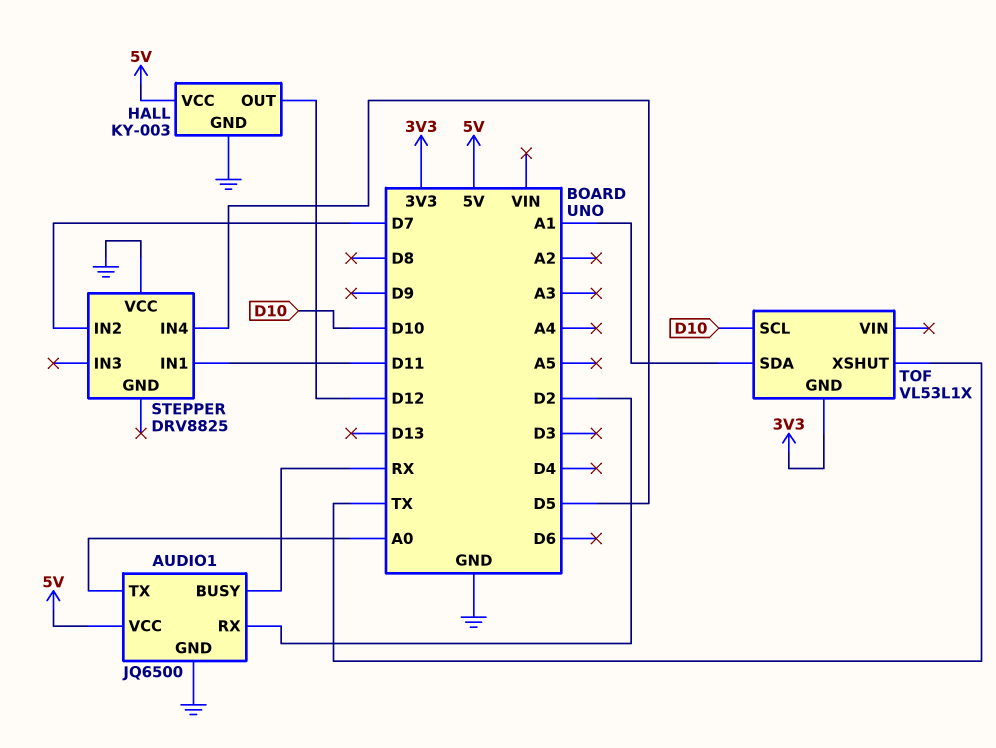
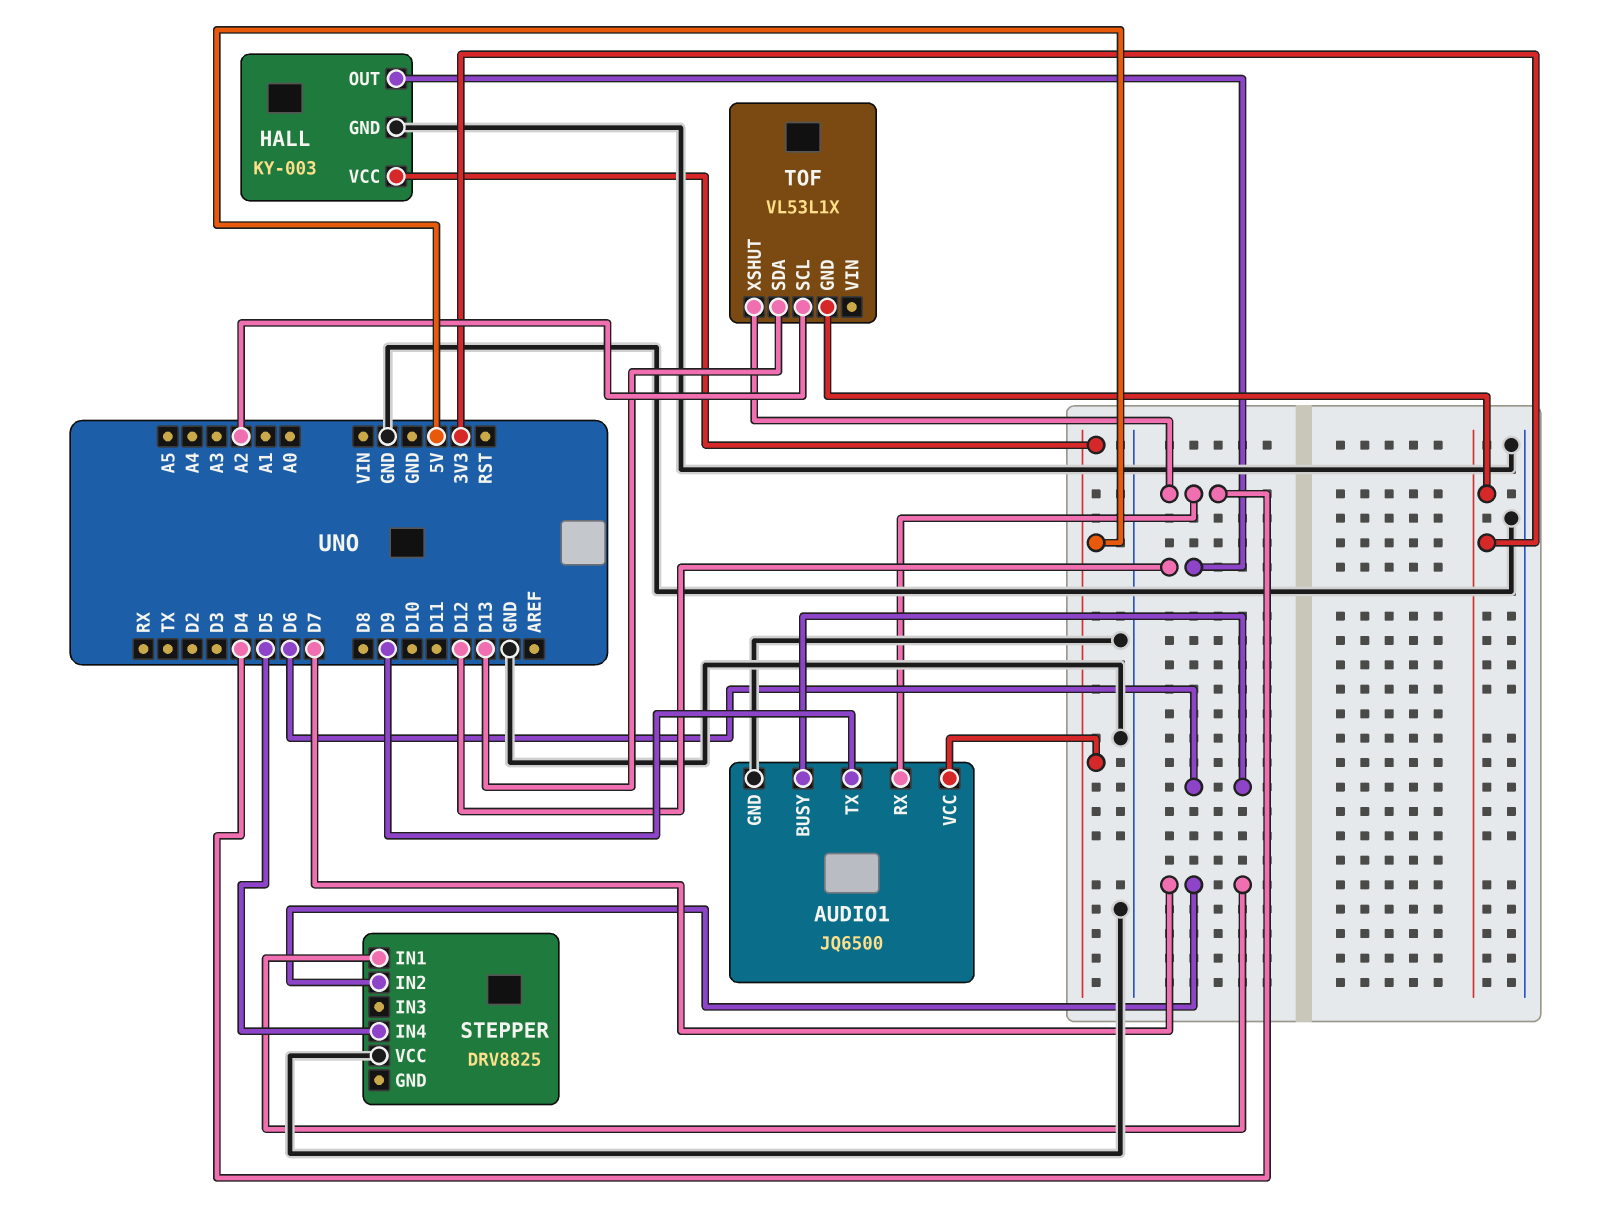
AUDIO1 pin BUSY: RX -> D6
AUDIO1 pin RX: D2 -> D4
AUDIO1 pin TX: A0 -> D9
STEPPER pin IN1: D11 -> D7
TOF pin SCL: D10 -> A2
TOF pin SDA: A1 -> D13
TOF pin XSHUT: TX -> D4

